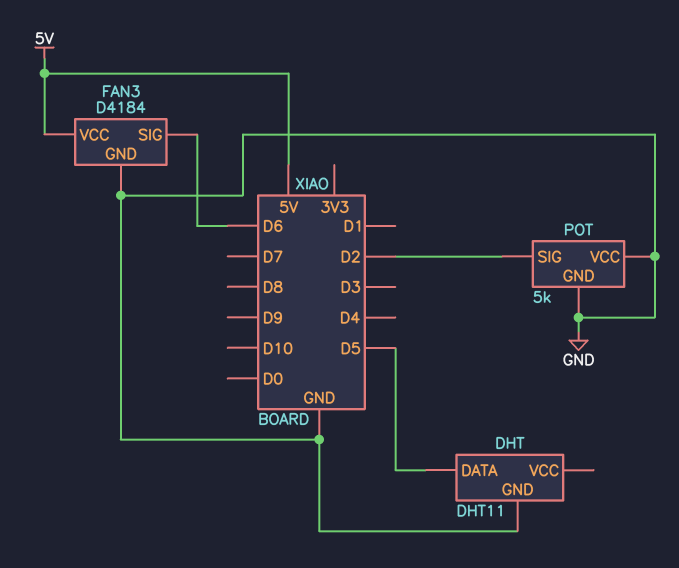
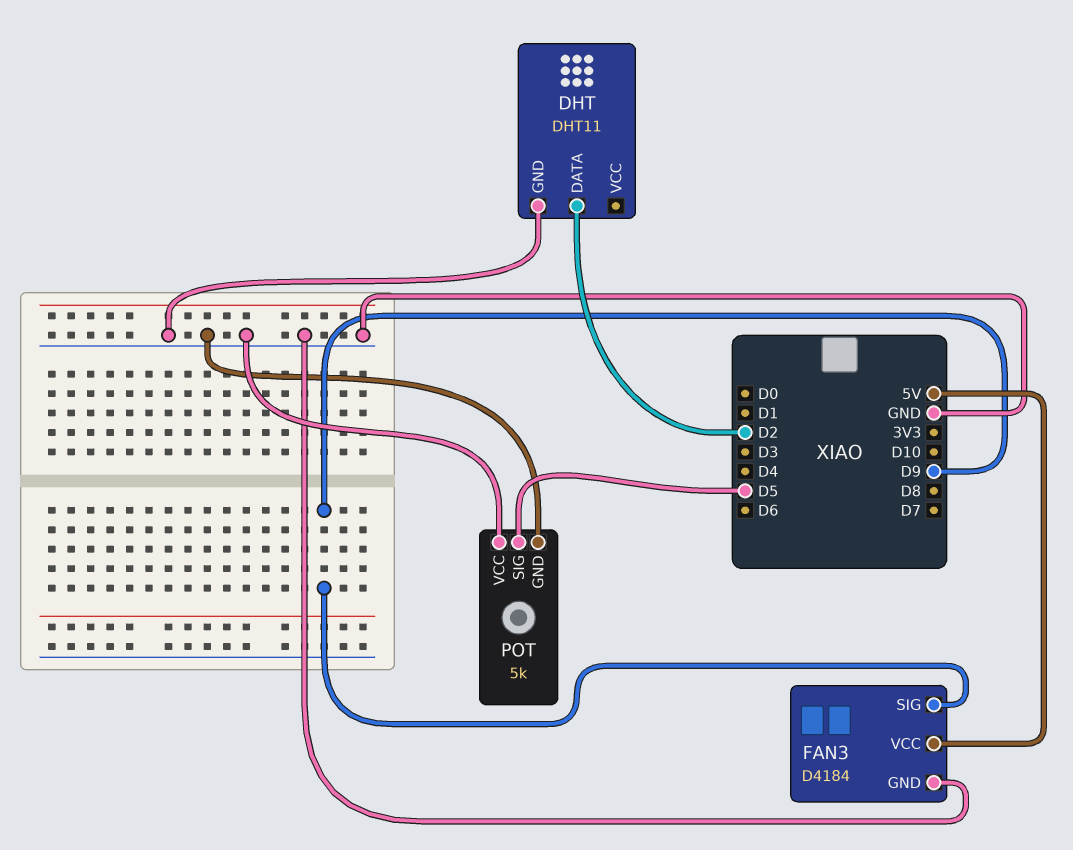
DHT pin DATA: D5 -> D2
FAN3 pin SIG: D6 -> D9
POT pin SIG: D2 -> D5

